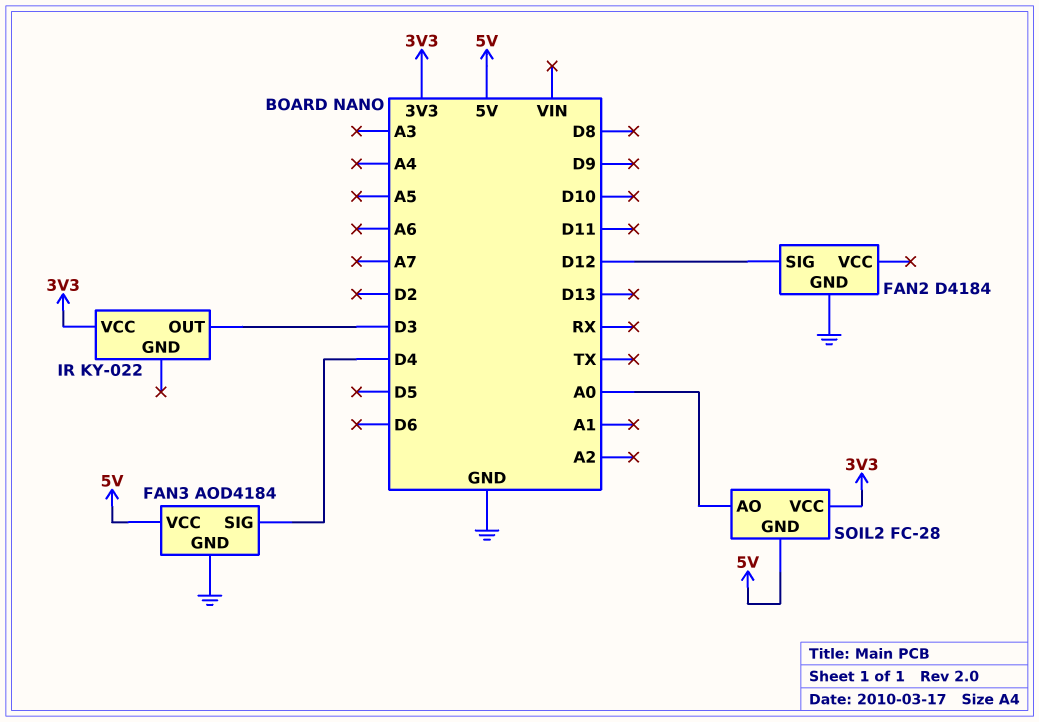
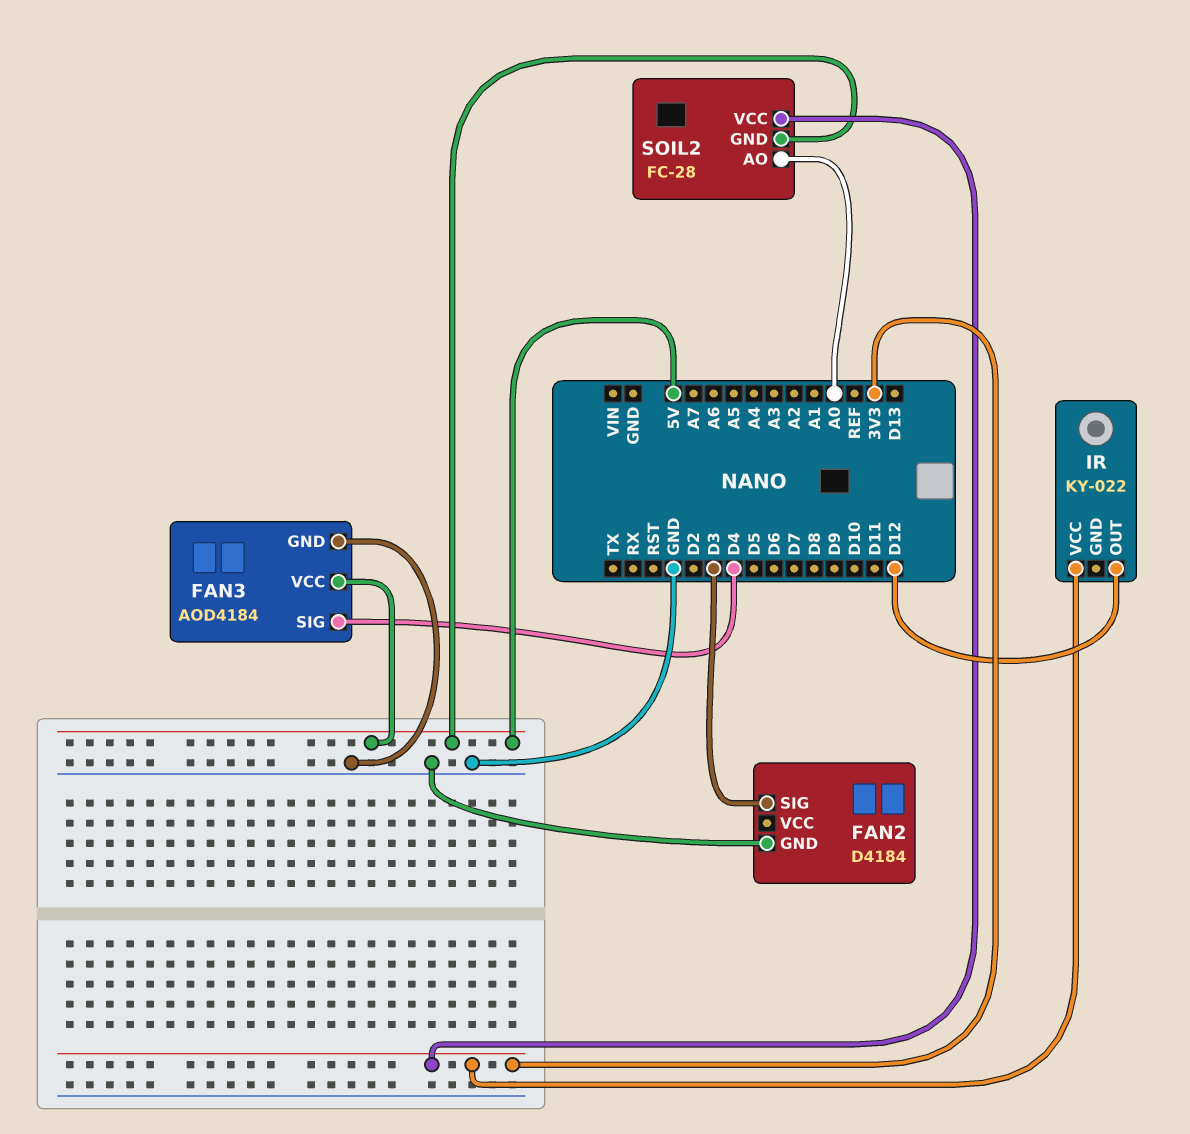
FAN2 pin SIG: D12 -> D3
IR pin OUT: D3 -> D12

